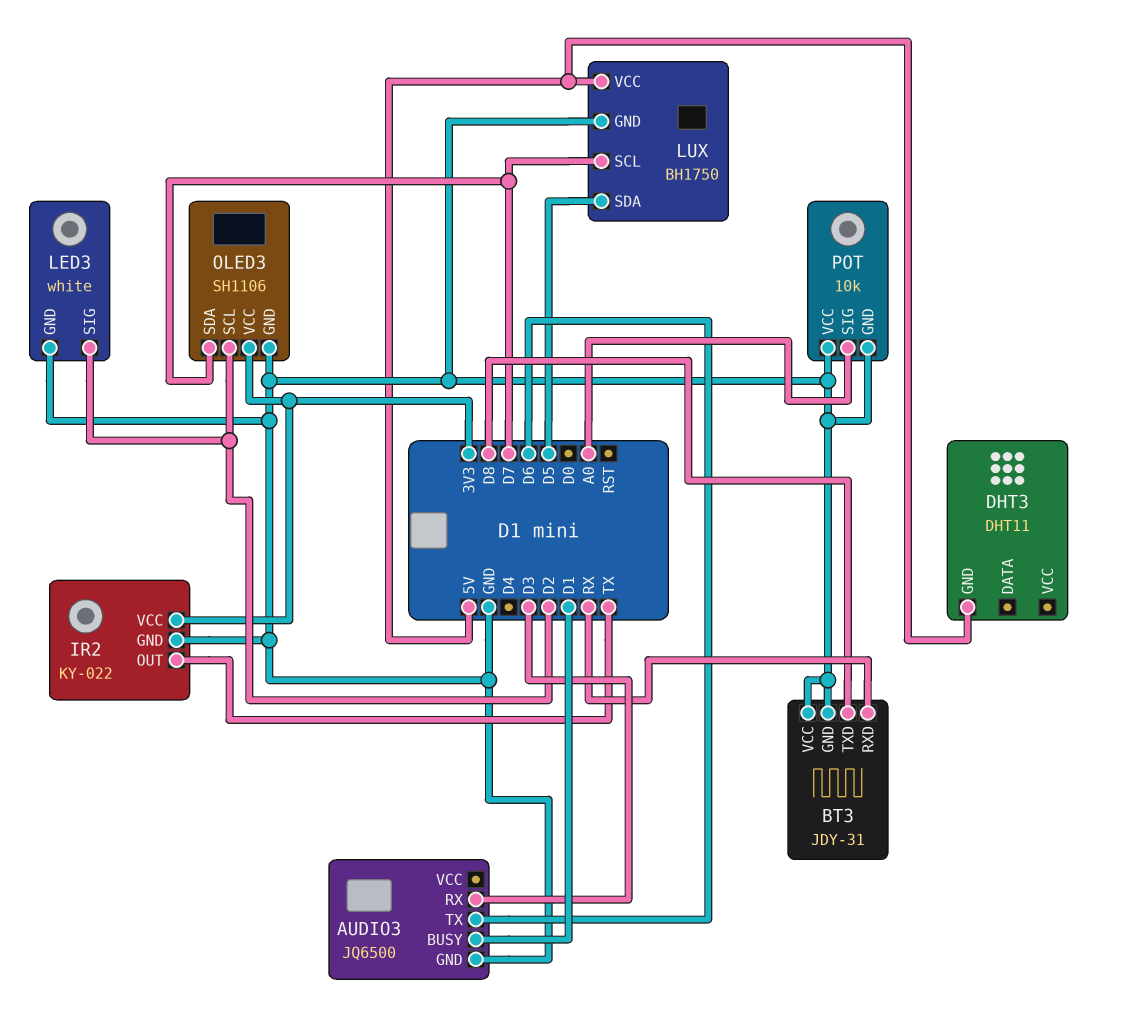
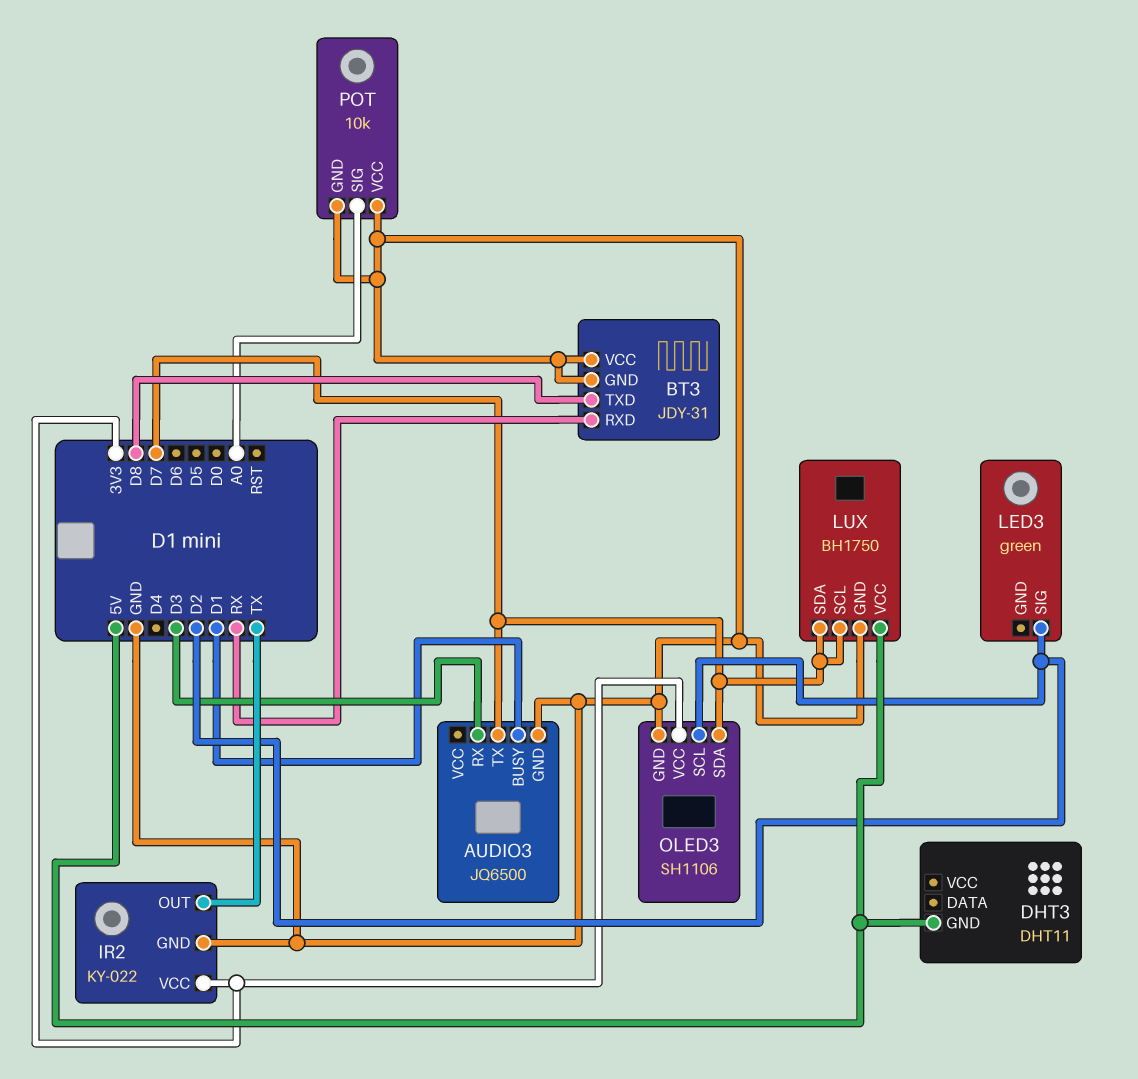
AUDIO3 pin TX: D6 -> D7
LED3: white -> green
LED3 pin GND: GND -> none
LUX pin SDA: D5 -> D7

